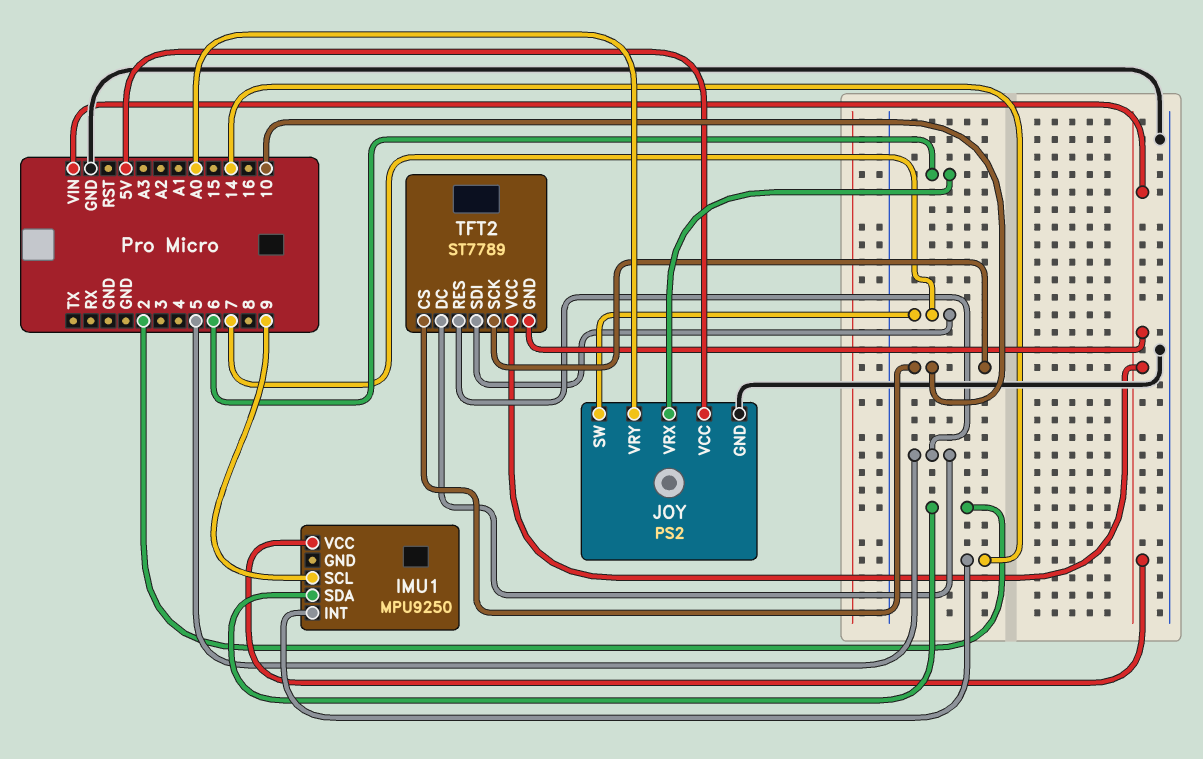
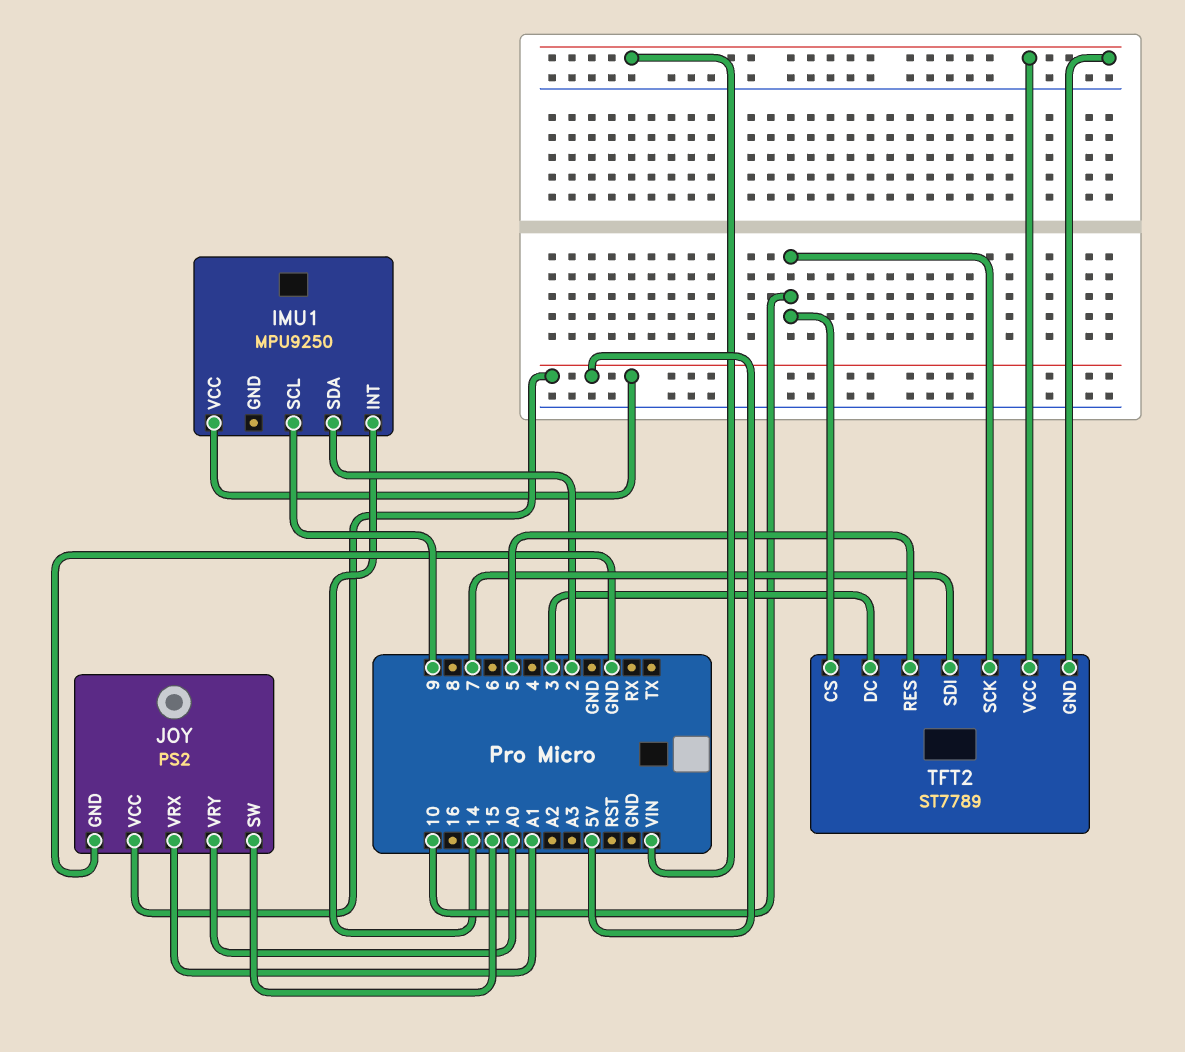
IMU1 pin VCC: VIN -> 5V
JOY pin SW: 7 -> 15
JOY pin VRX: 6 -> A1
TFT2 pin DC: 5 -> 3

